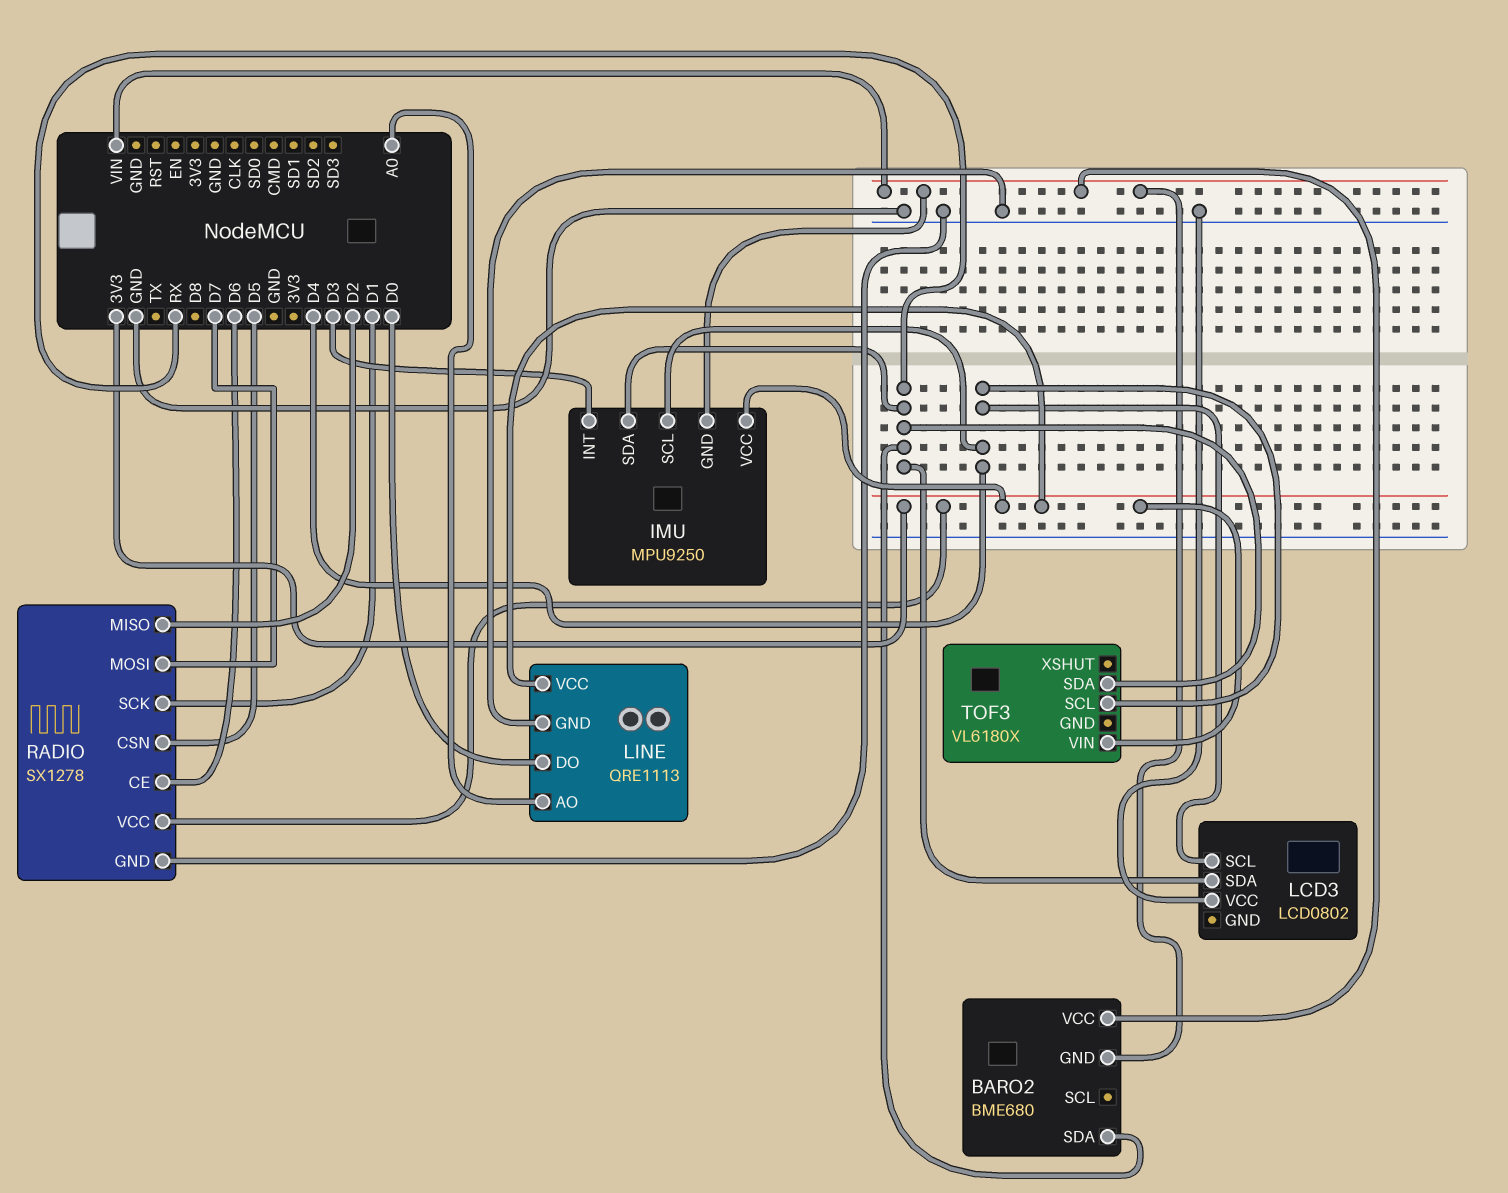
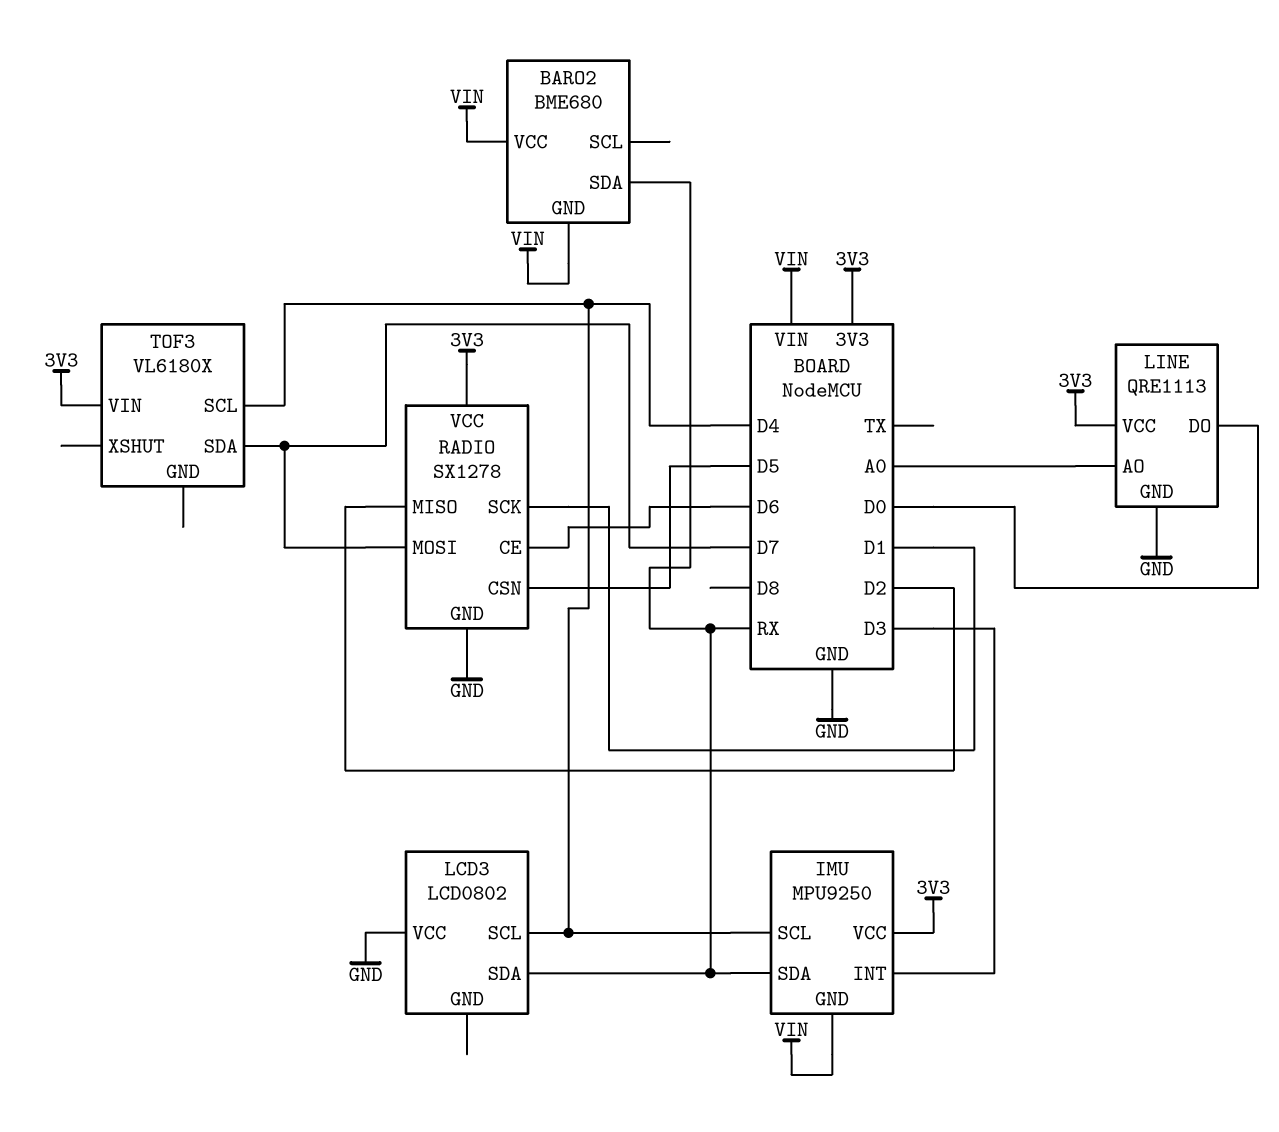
TOF3 pin SDA: RX -> D7

